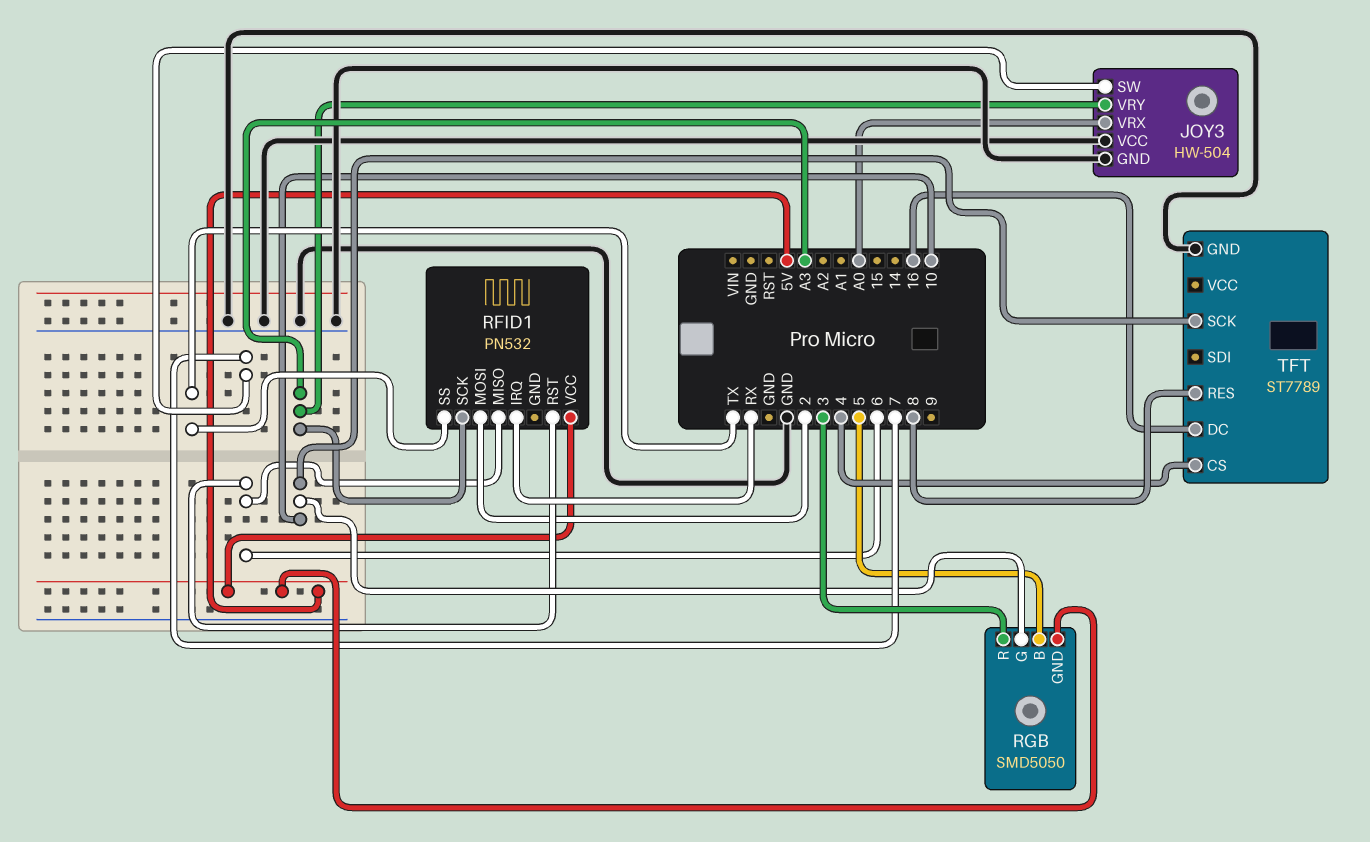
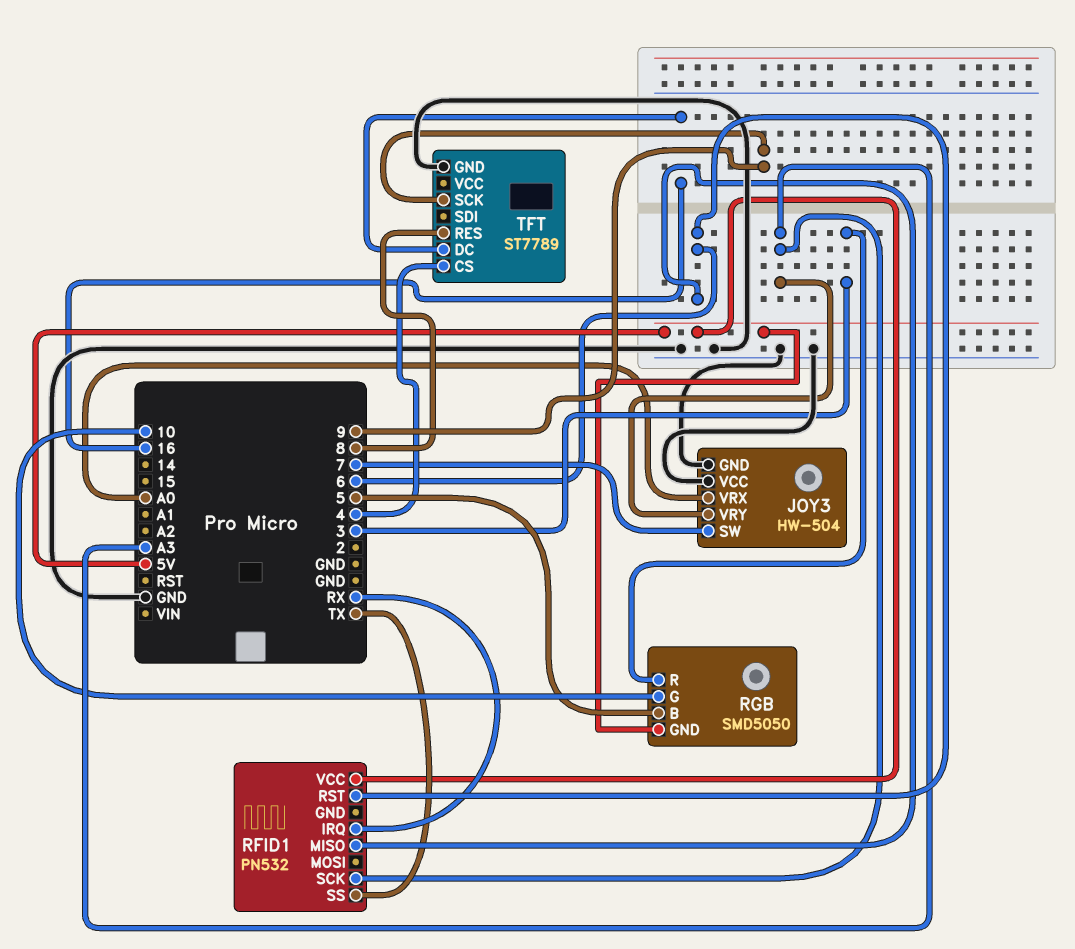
RFID1 pin MOSI: 2 -> none
TFT pin SCK: 10 -> 9

